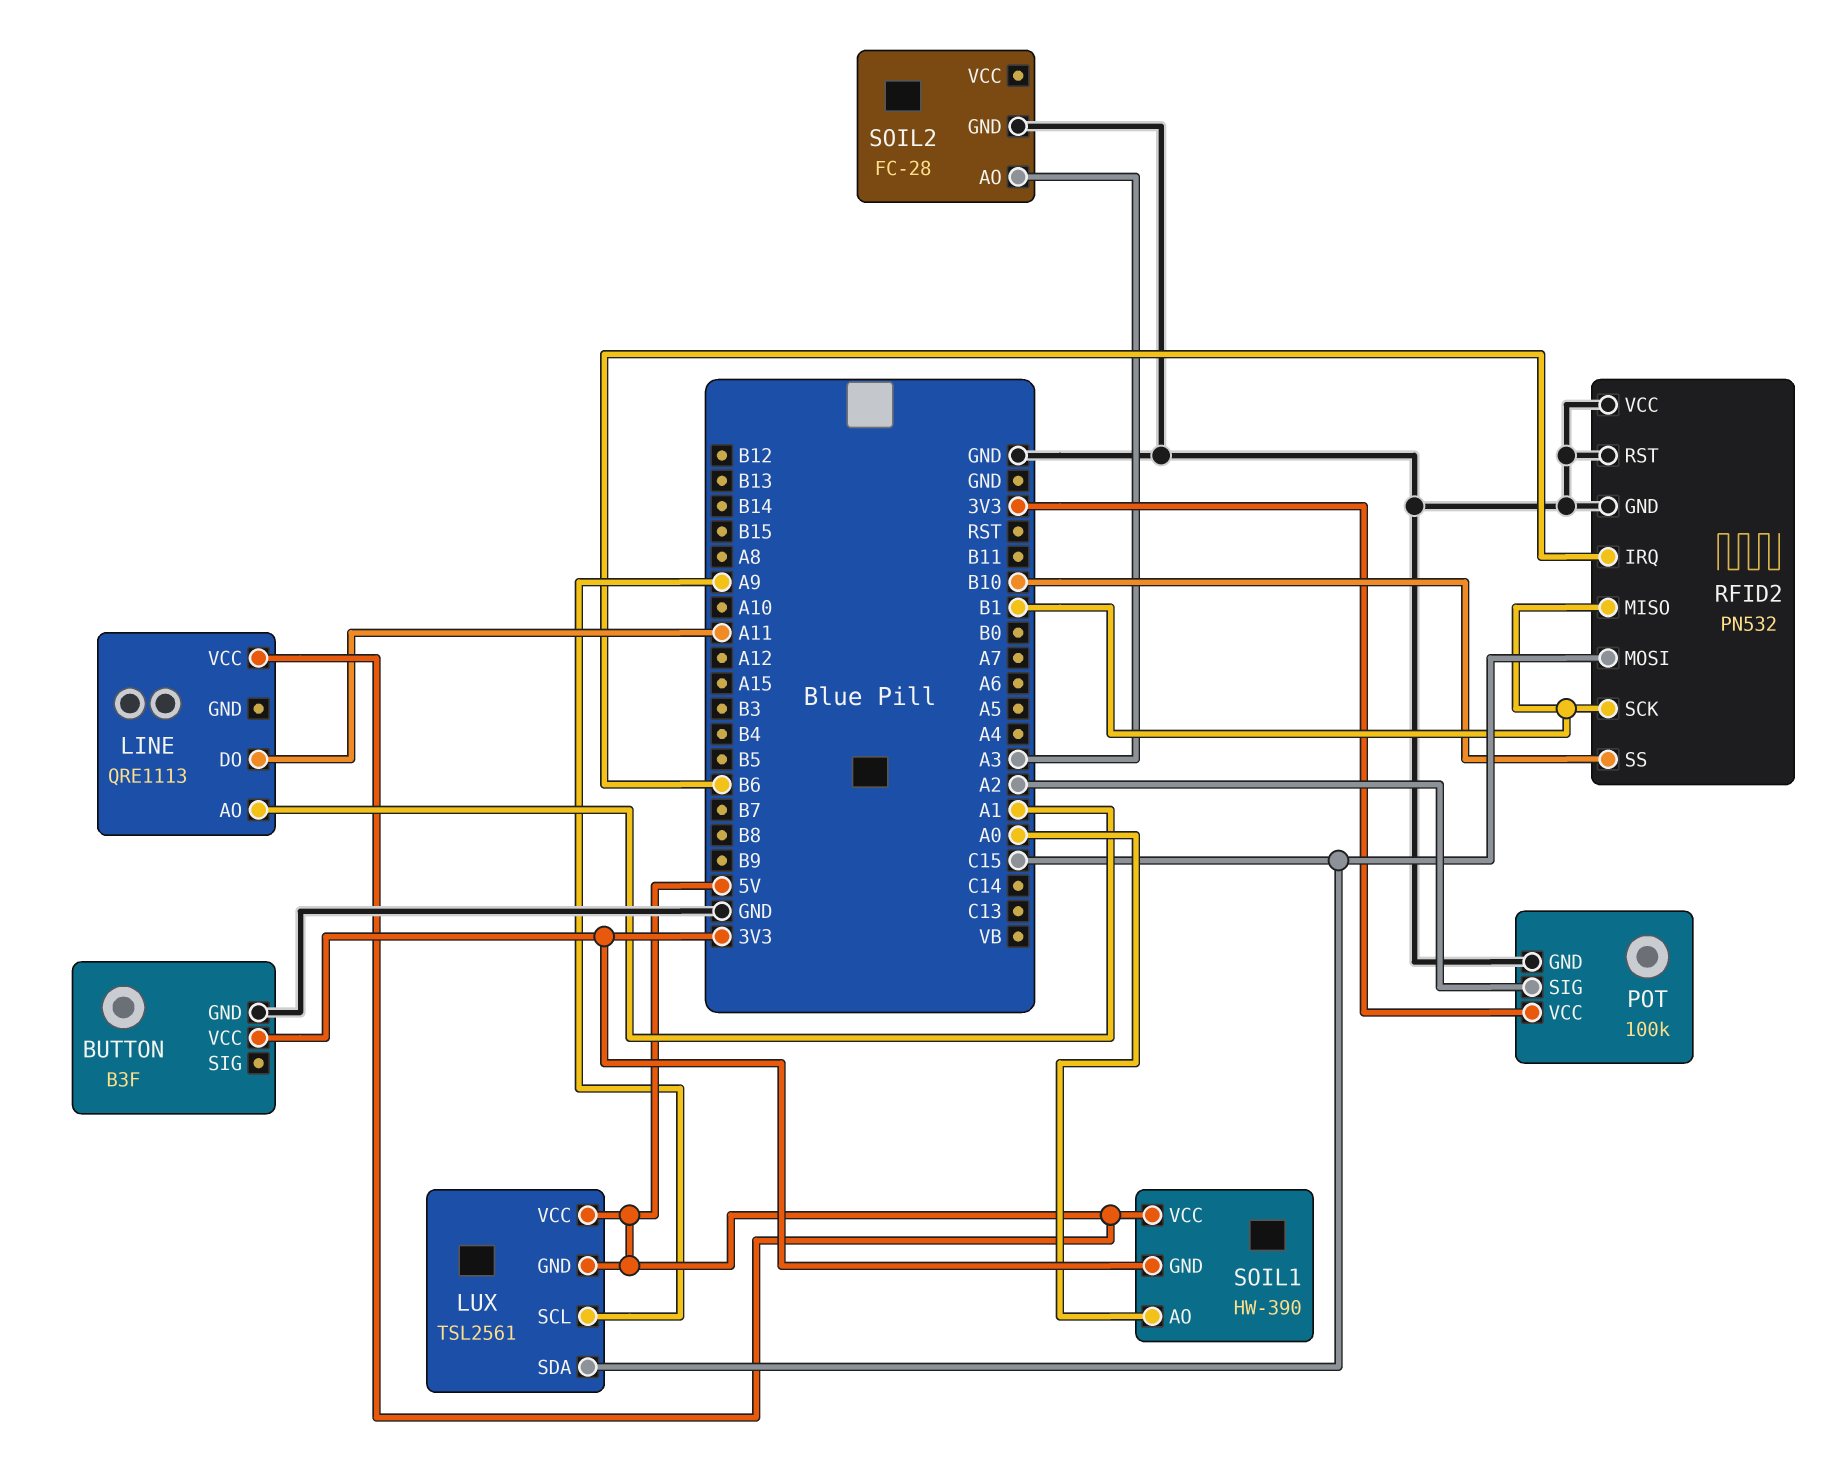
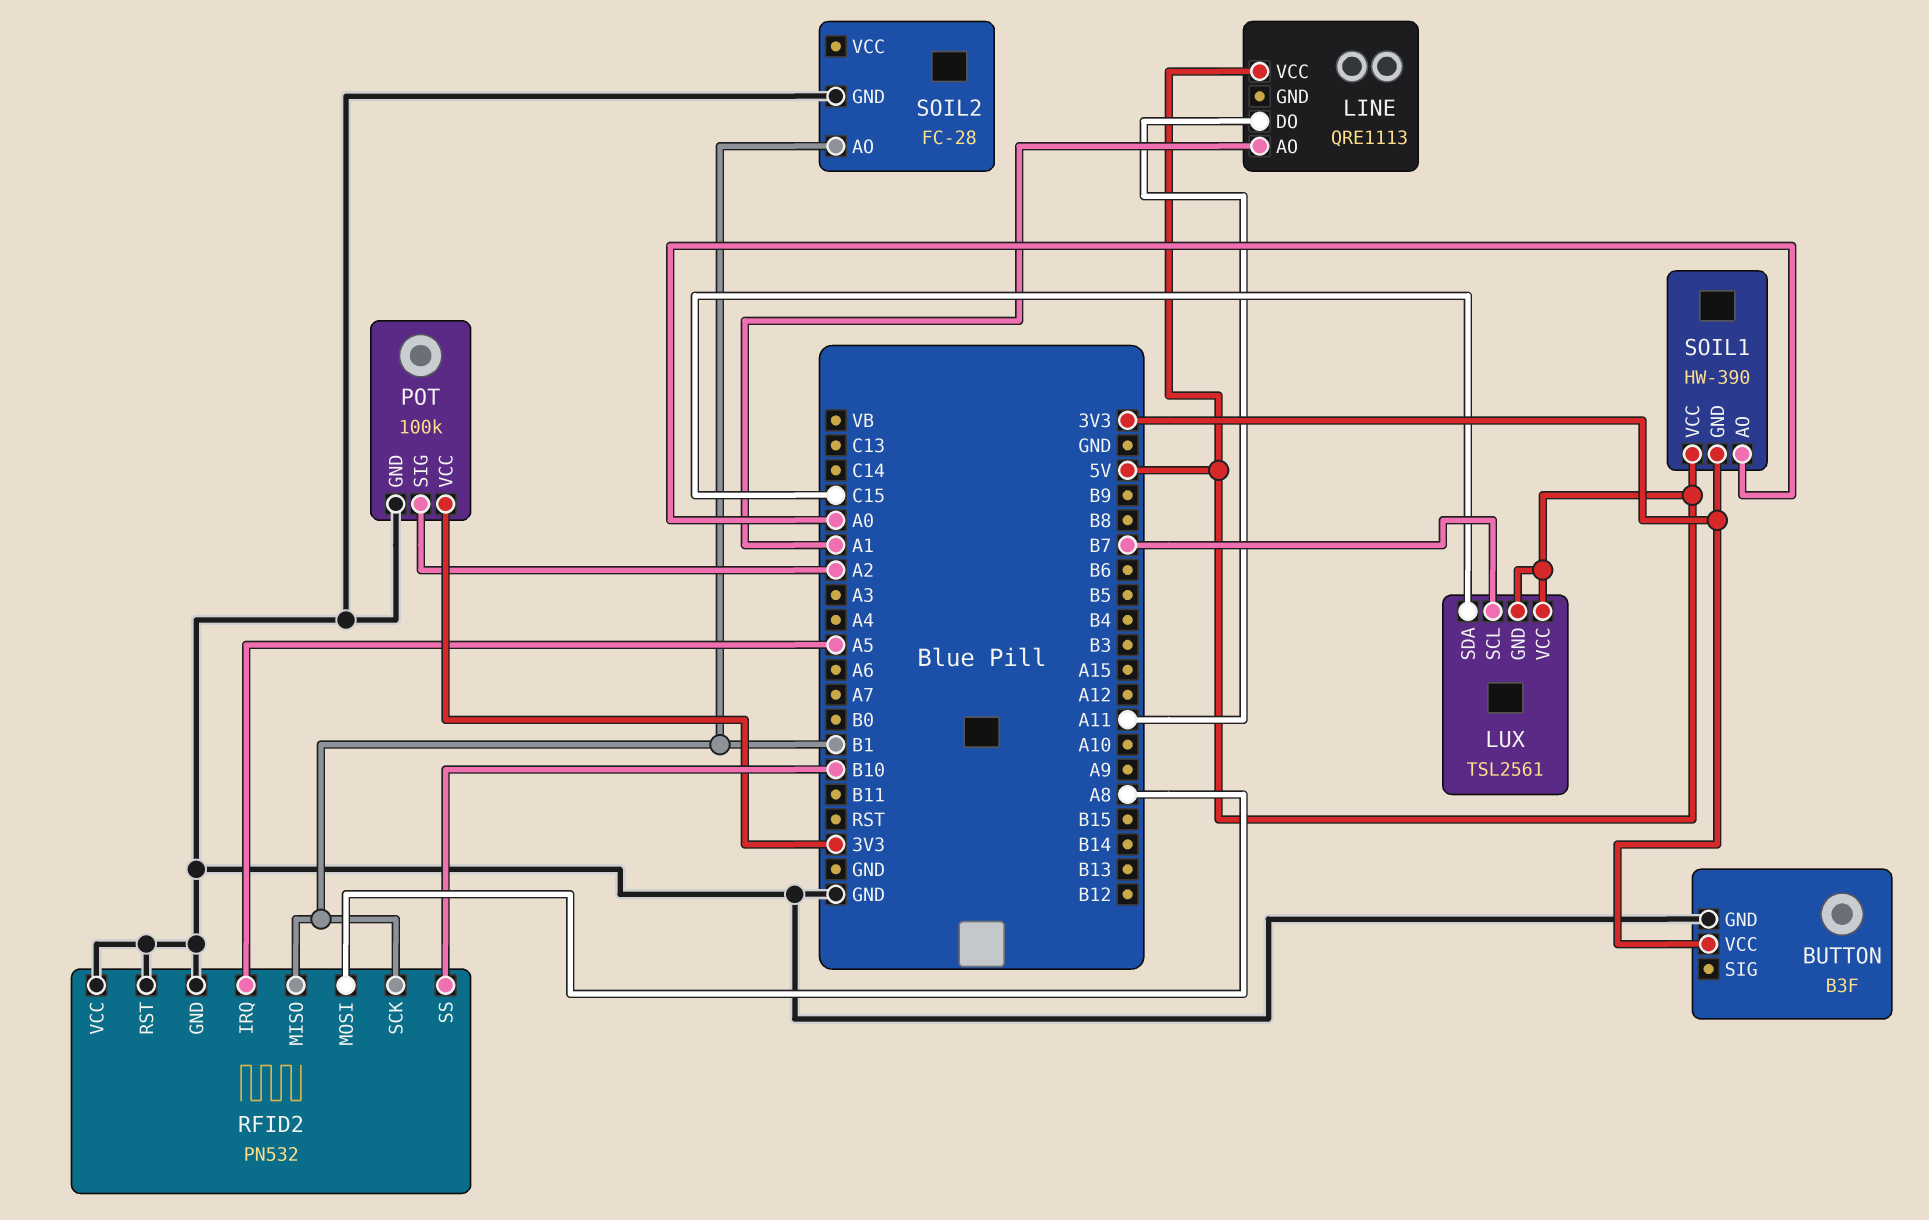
LUX pin SCL: A9 -> B7
RFID2 pin IRQ: B6 -> A5
RFID2 pin MOSI: C15 -> A8
SOIL2 pin AO: A3 -> B1

